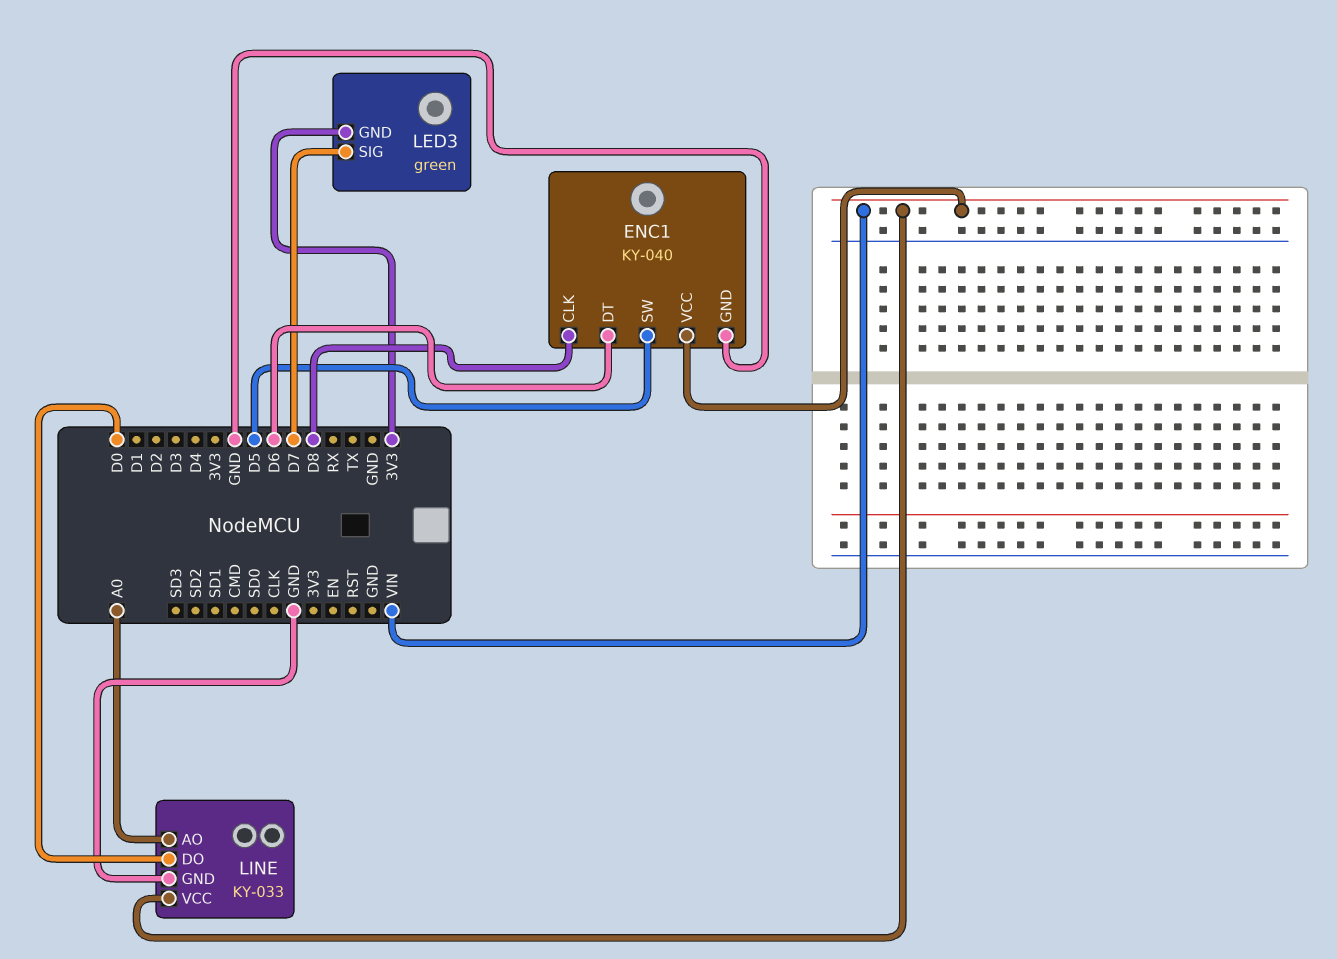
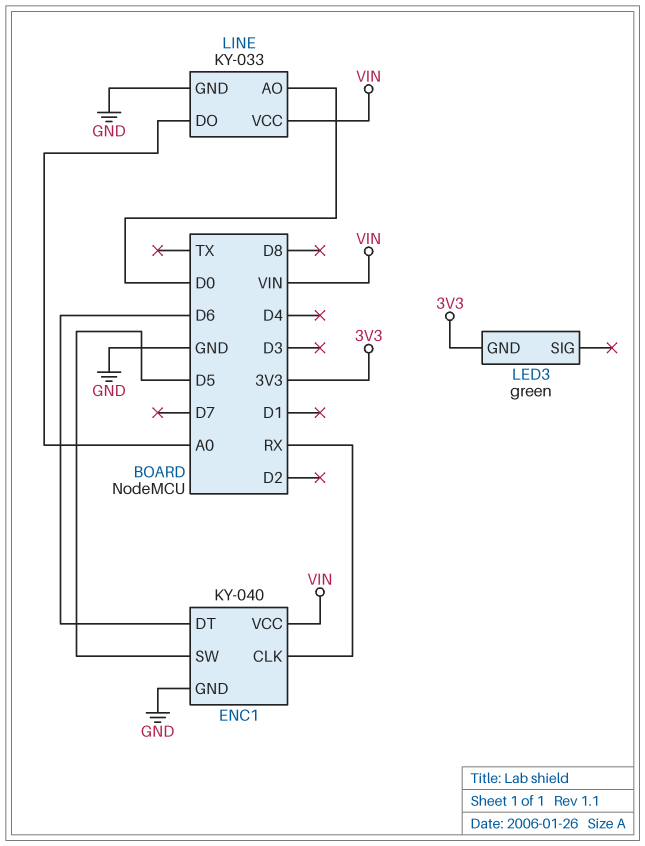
ENC1 pin CLK: D8 -> RX
LED3 pin SIG: D7 -> none
LINE pin AO: A0 -> D0
LINE pin DO: D0 -> A0

